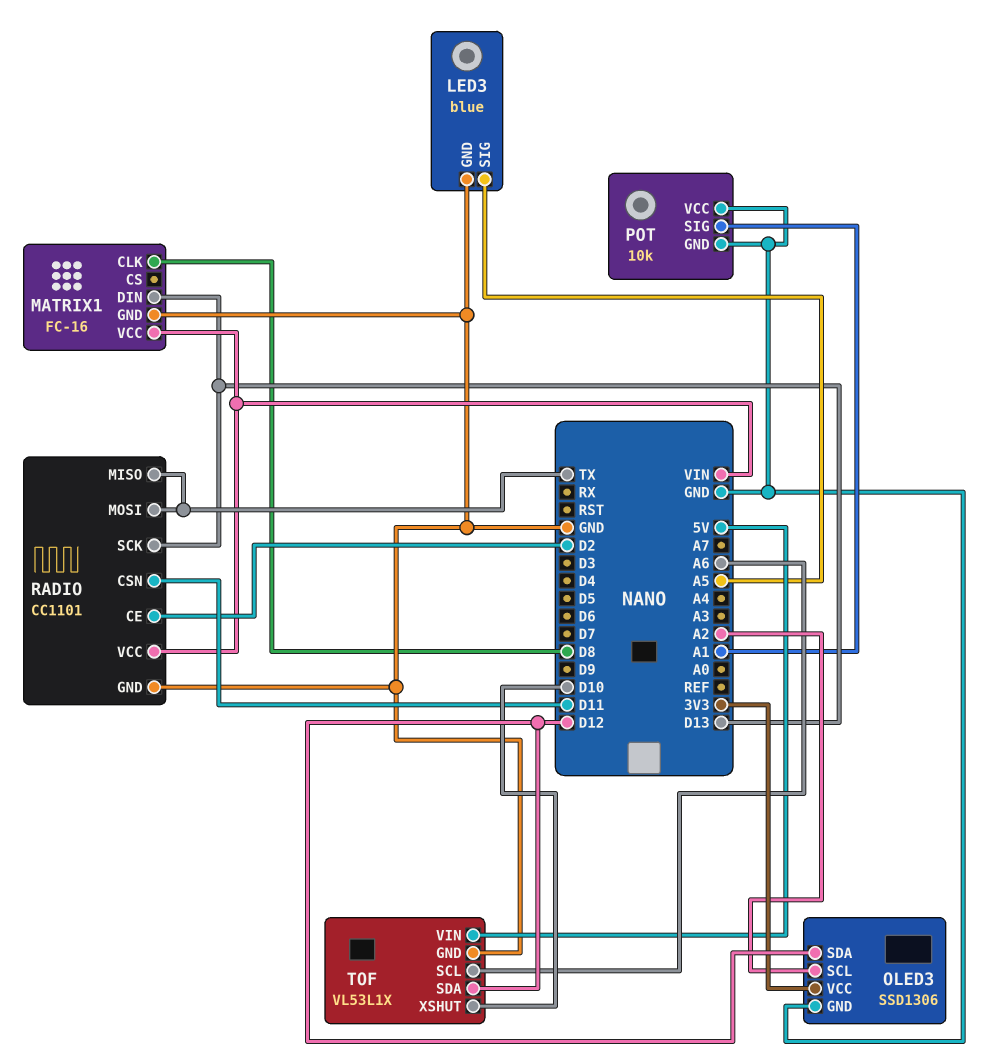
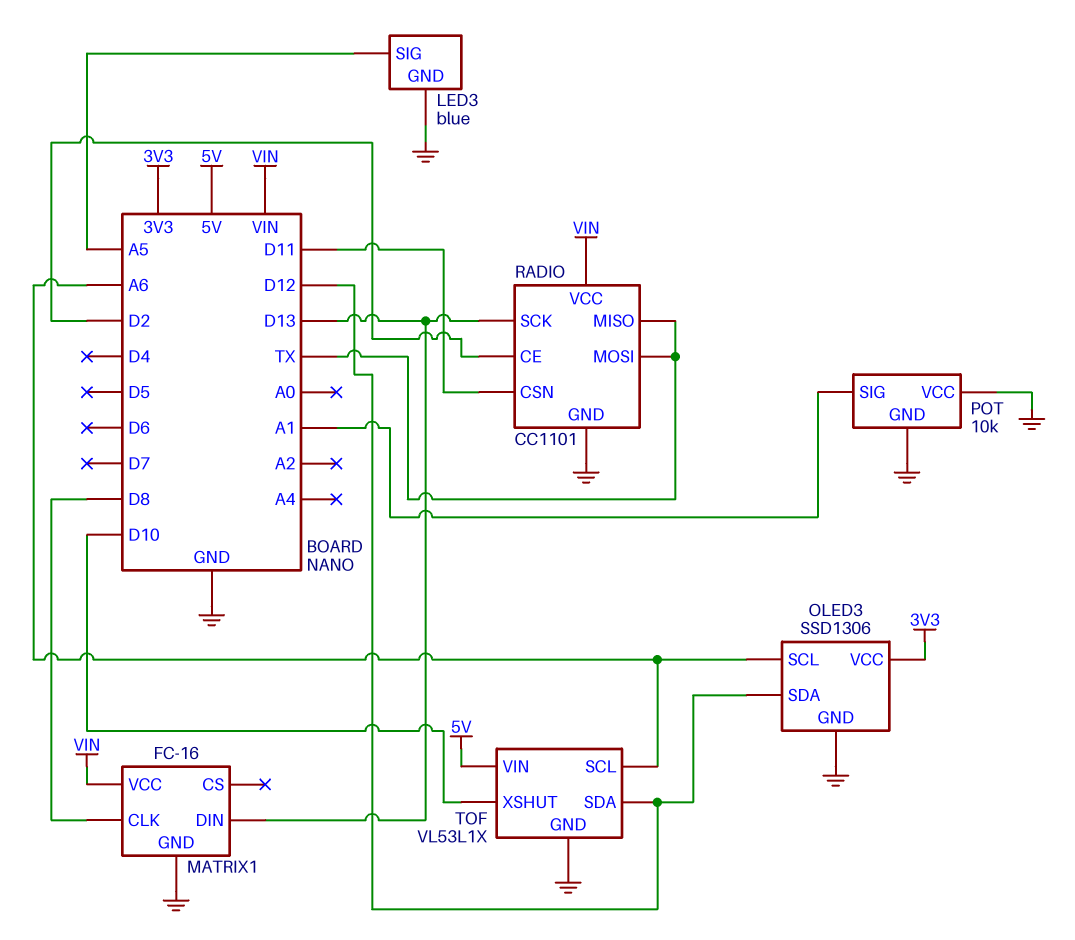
OLED3 pin SCL: A2 -> A6

